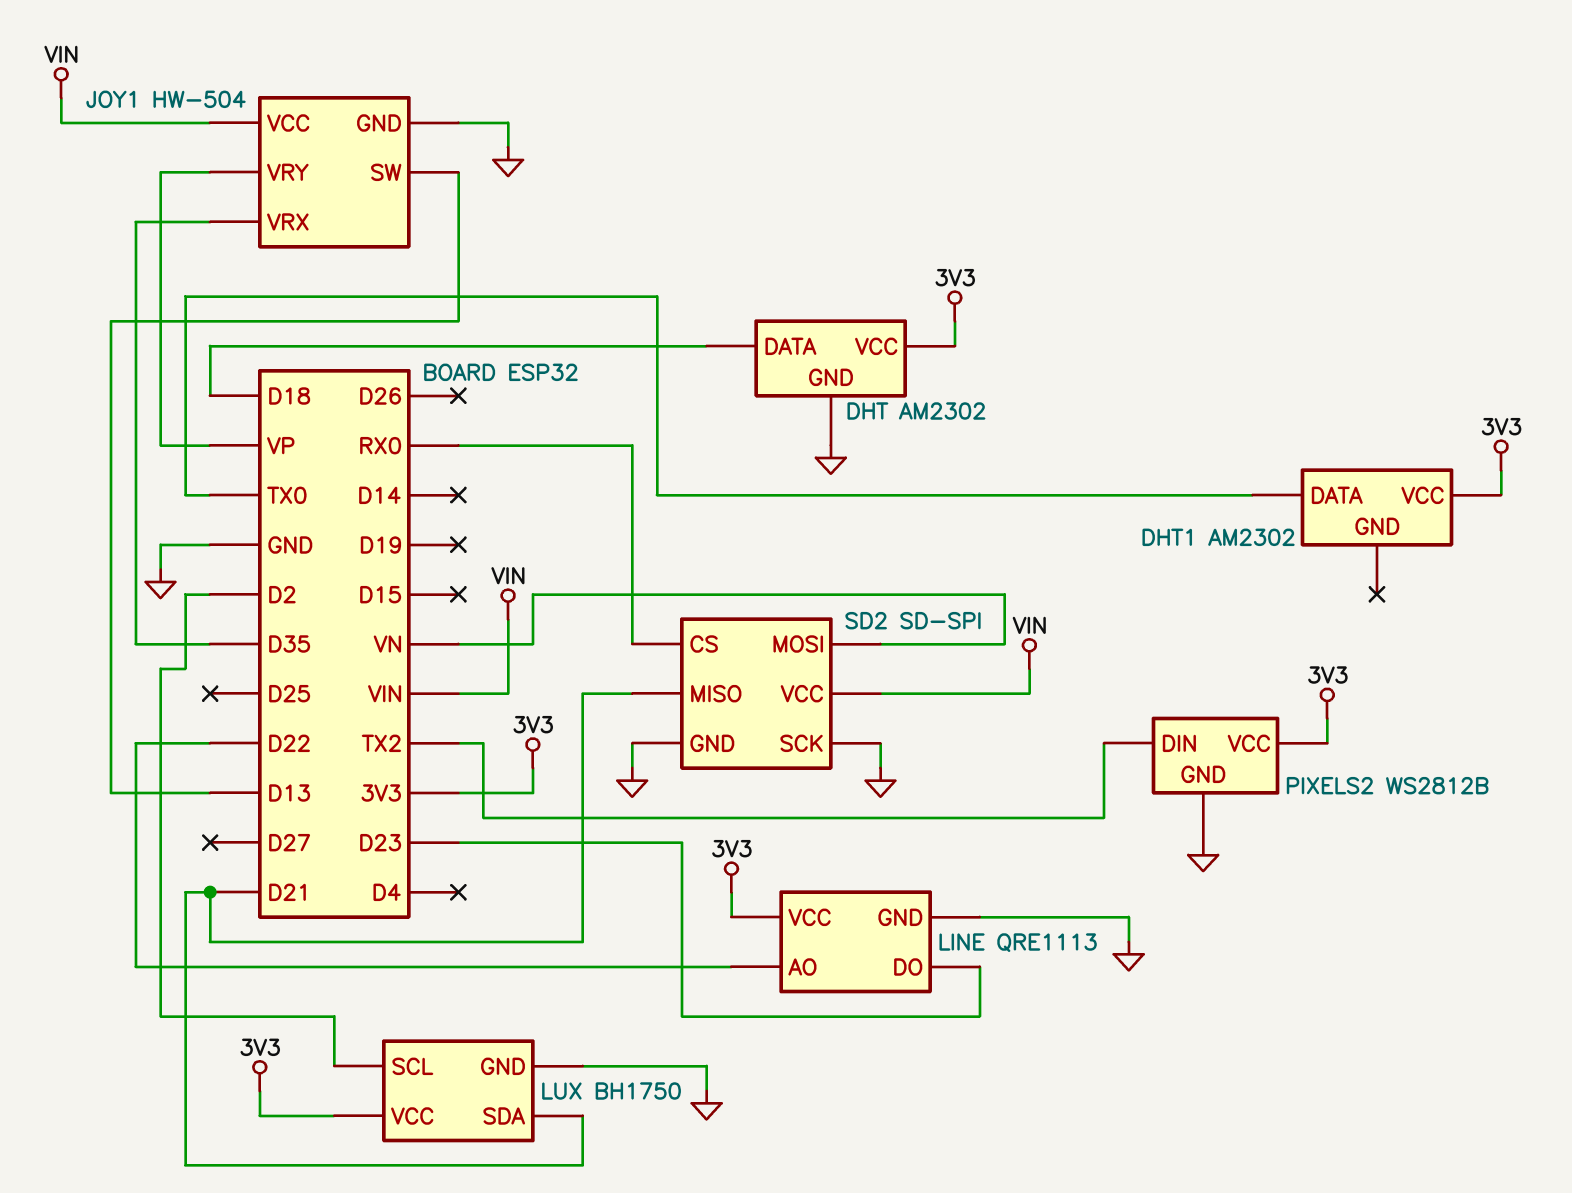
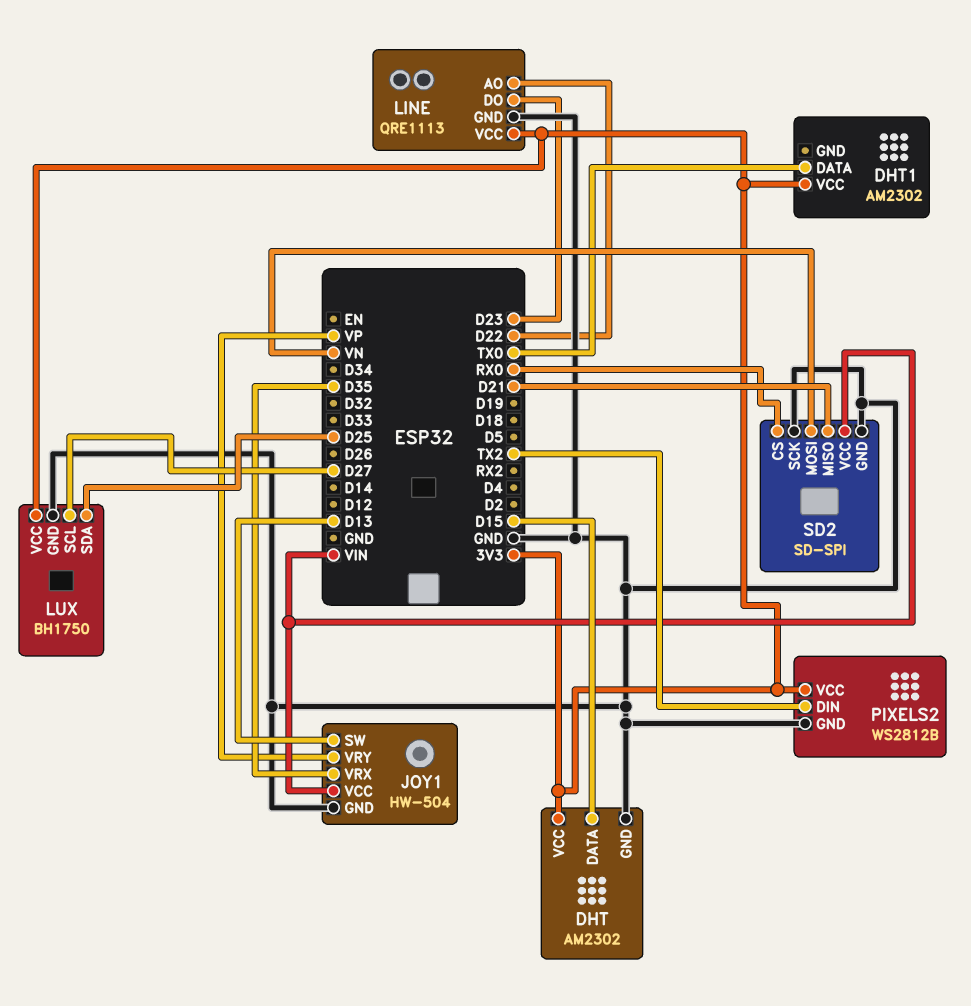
DHT pin DATA: D18 -> D15
LUX pin SCL: D2 -> D27
LUX pin SDA: D21 -> D25

